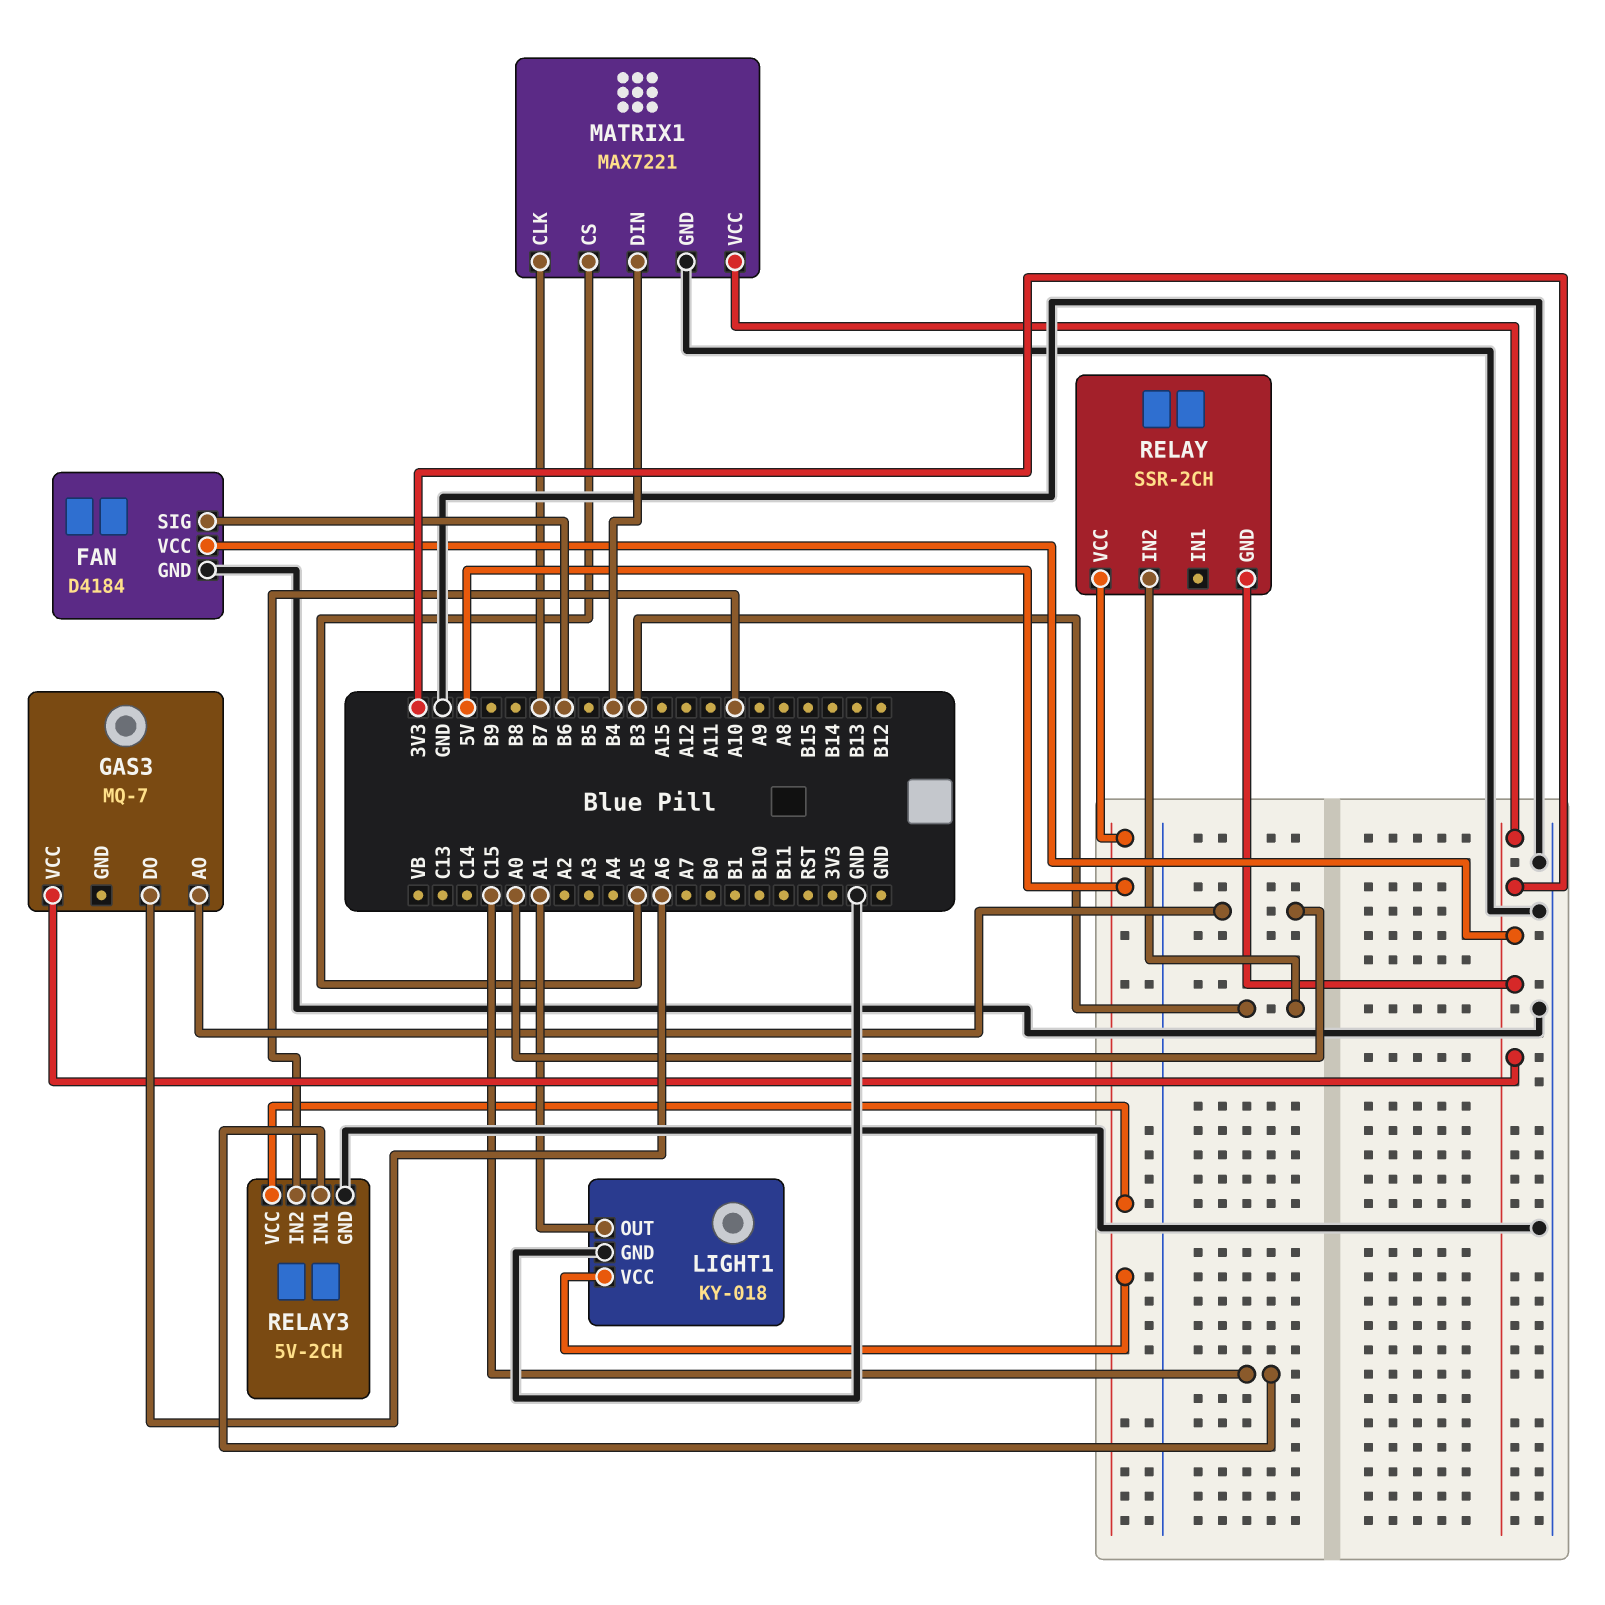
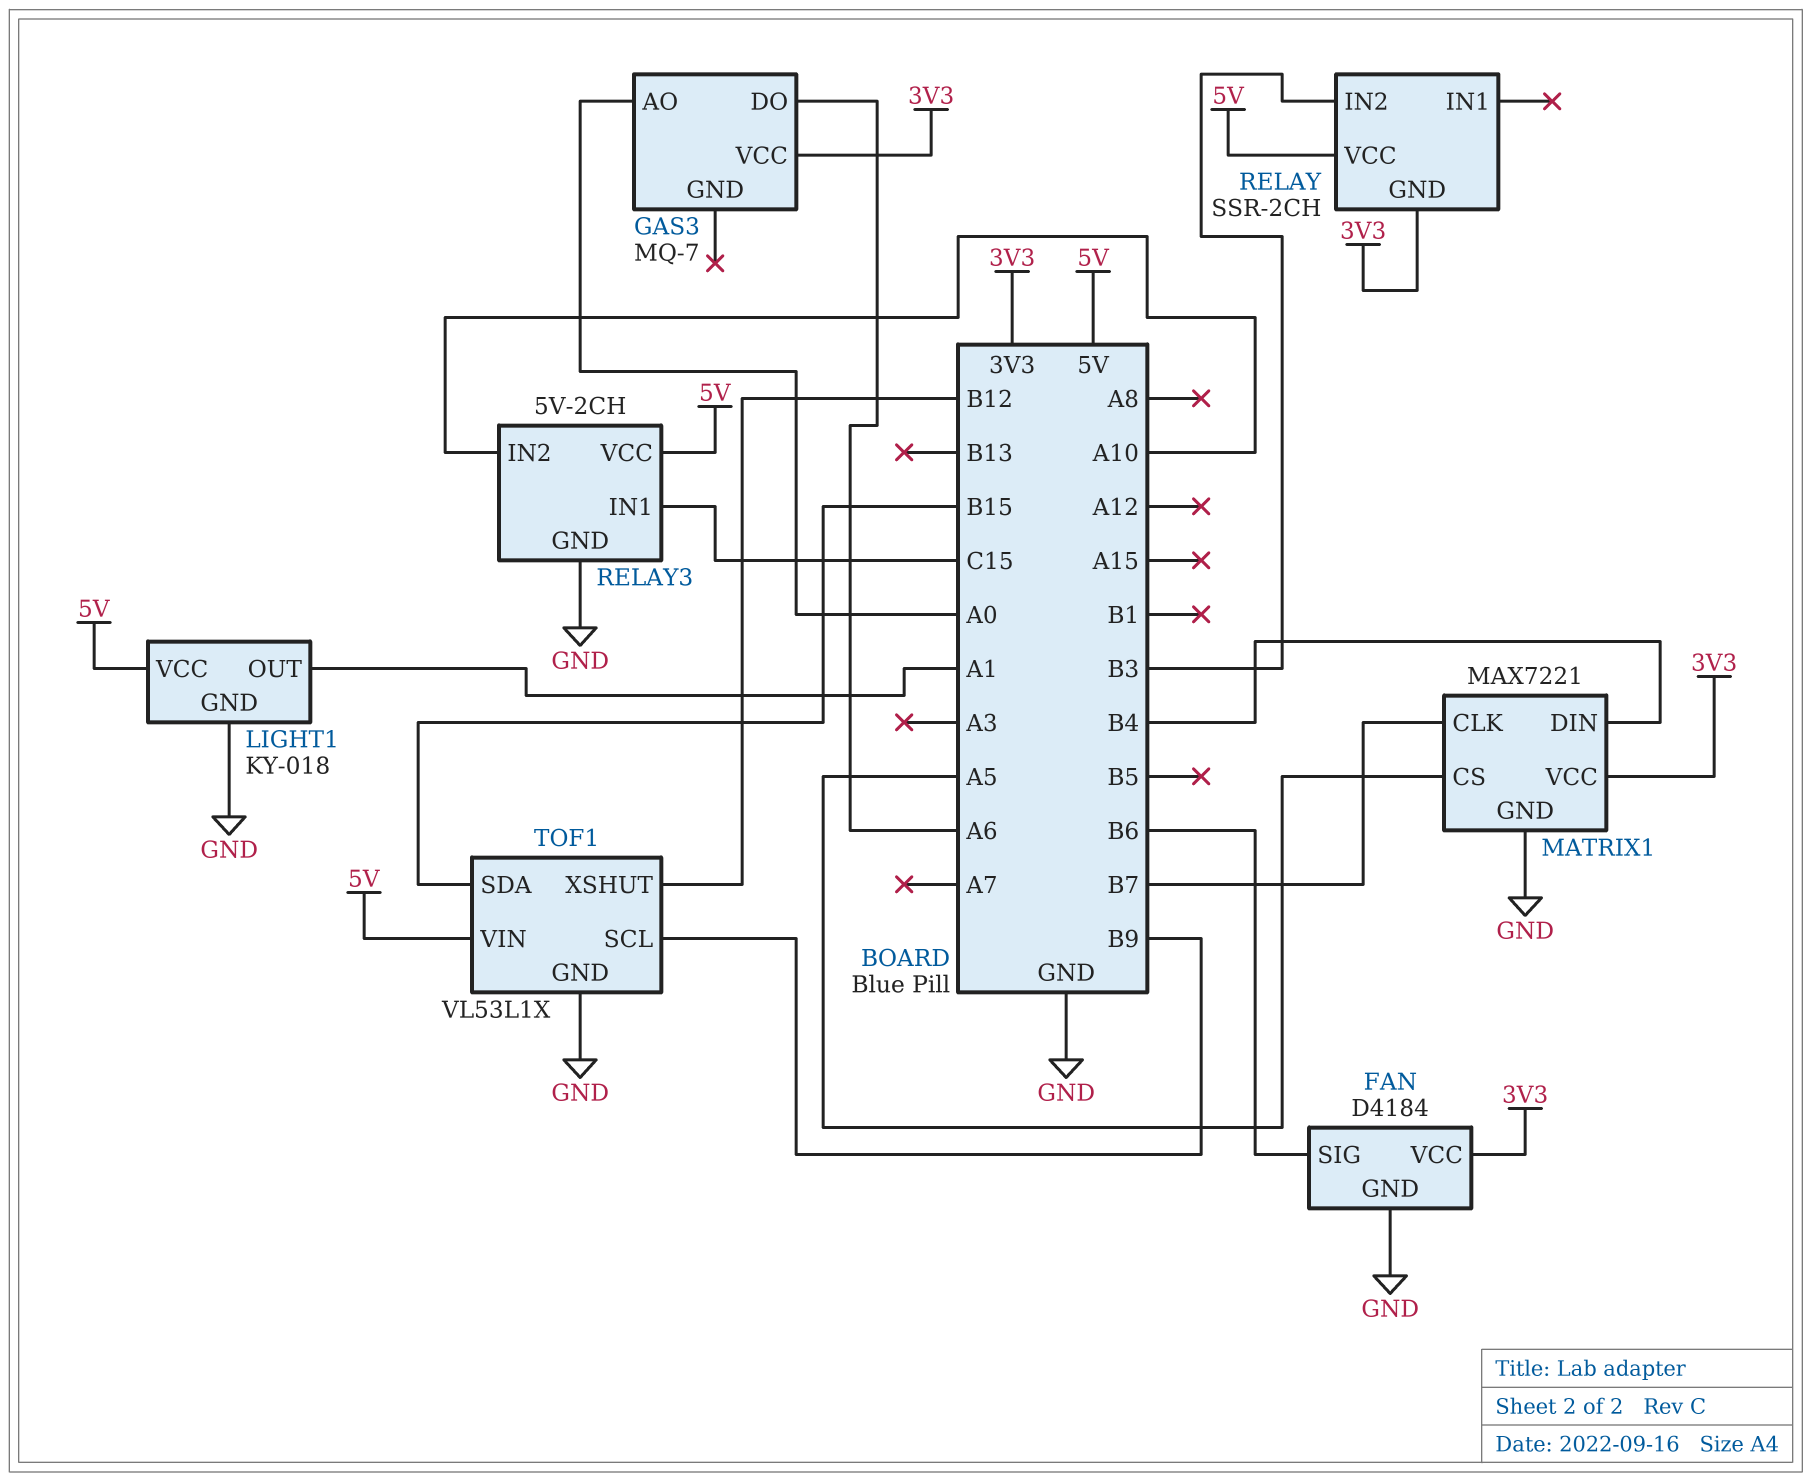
TOF1: none -> VL53L1X
TOF1 pin GND: none -> GND
TOF1 pin SCL: none -> B9
TOF1 pin SDA: none -> B15
TOF1 pin VIN: none -> 5V
TOF1 pin XSHUT: none -> B12

